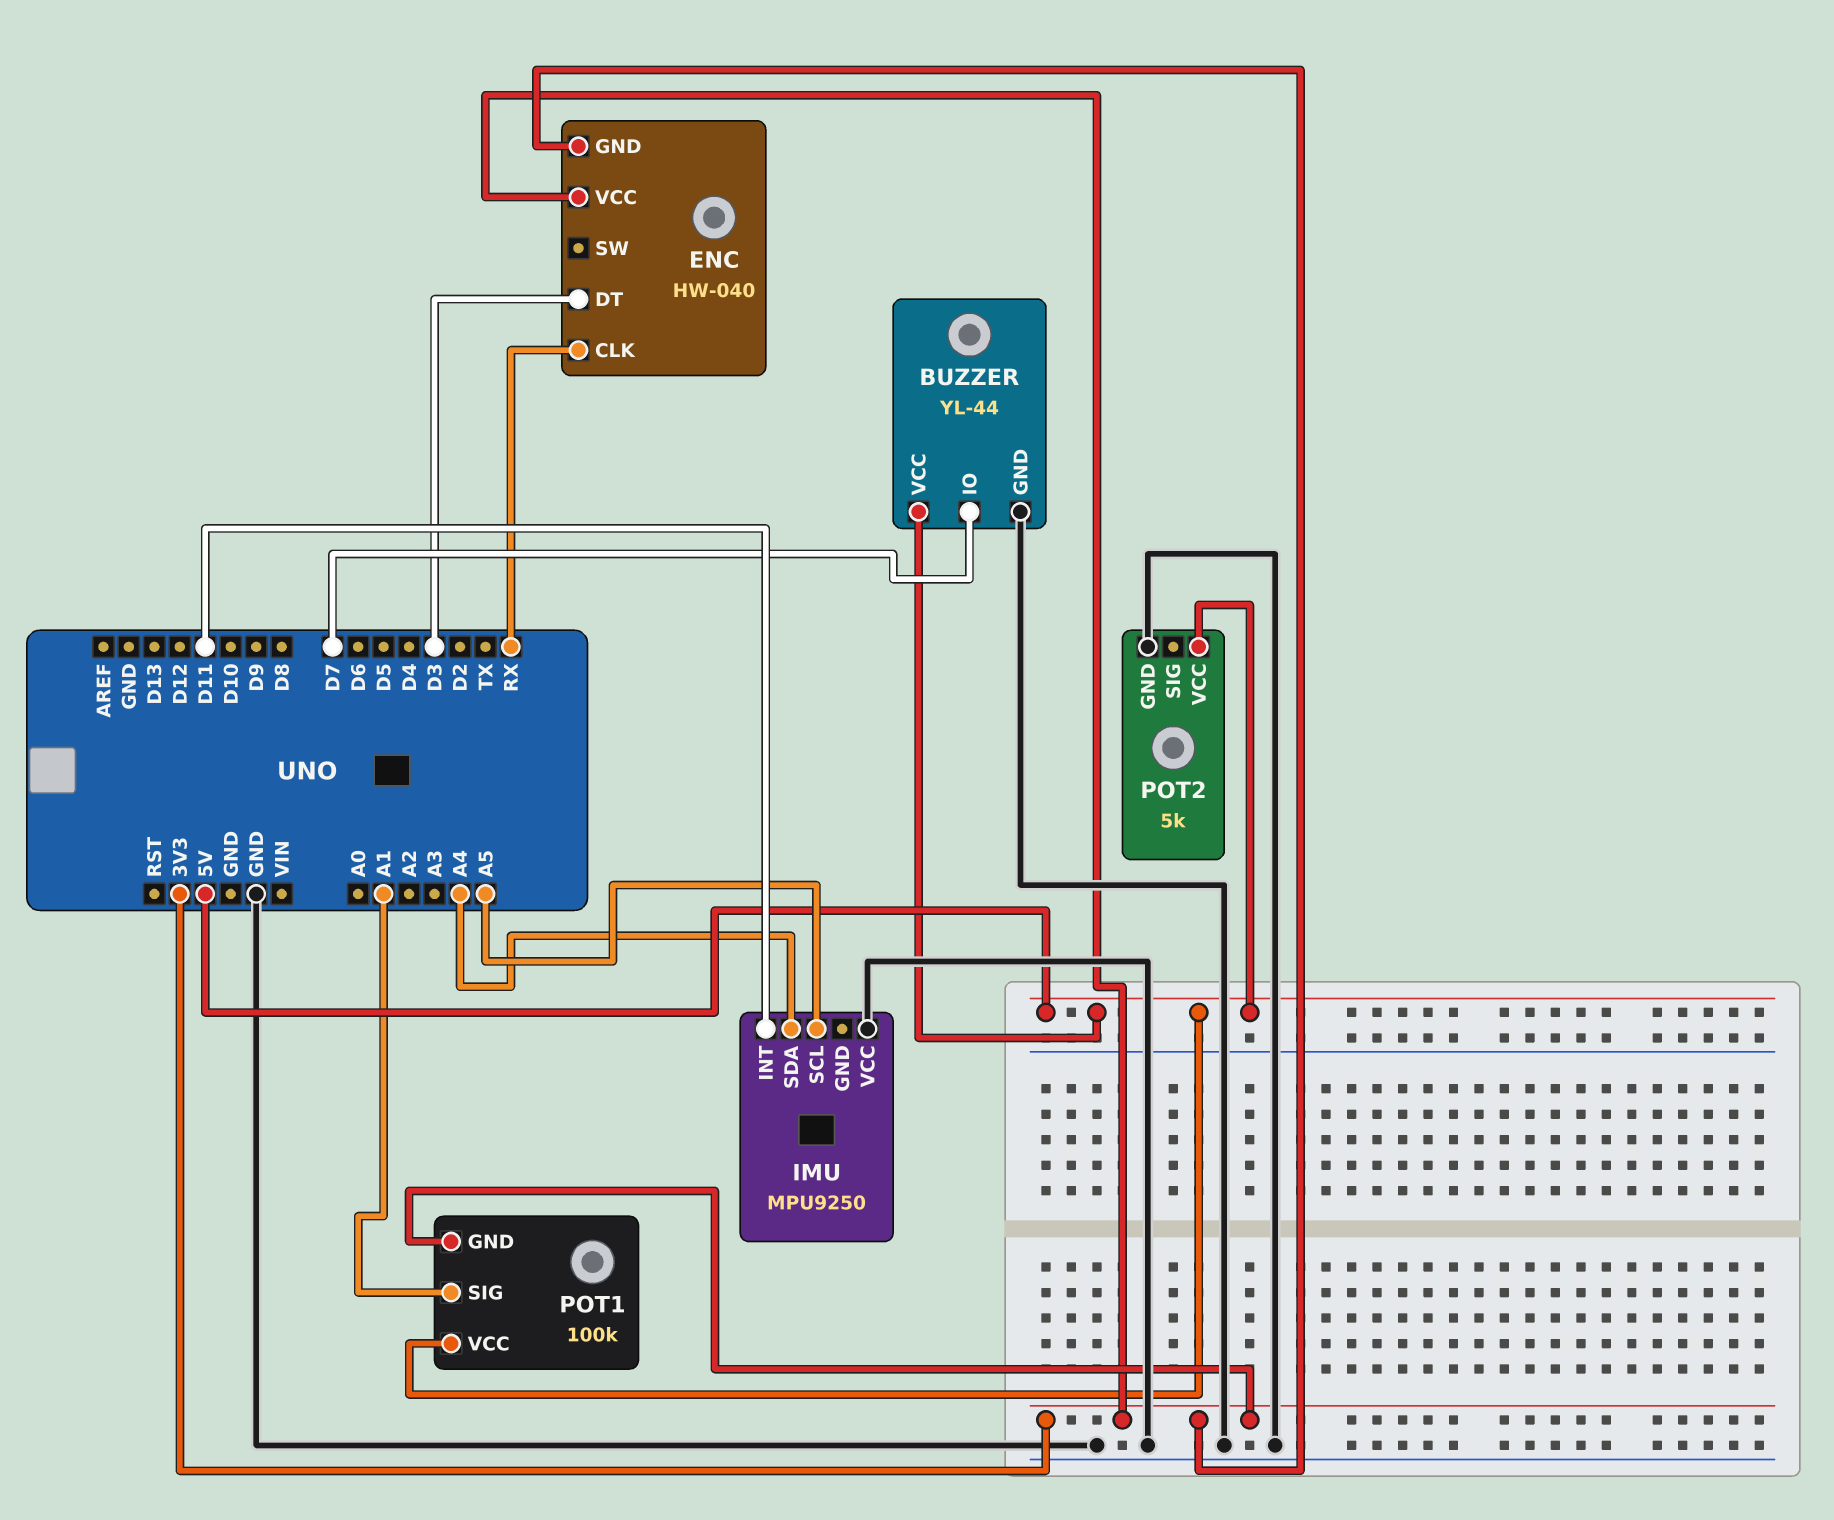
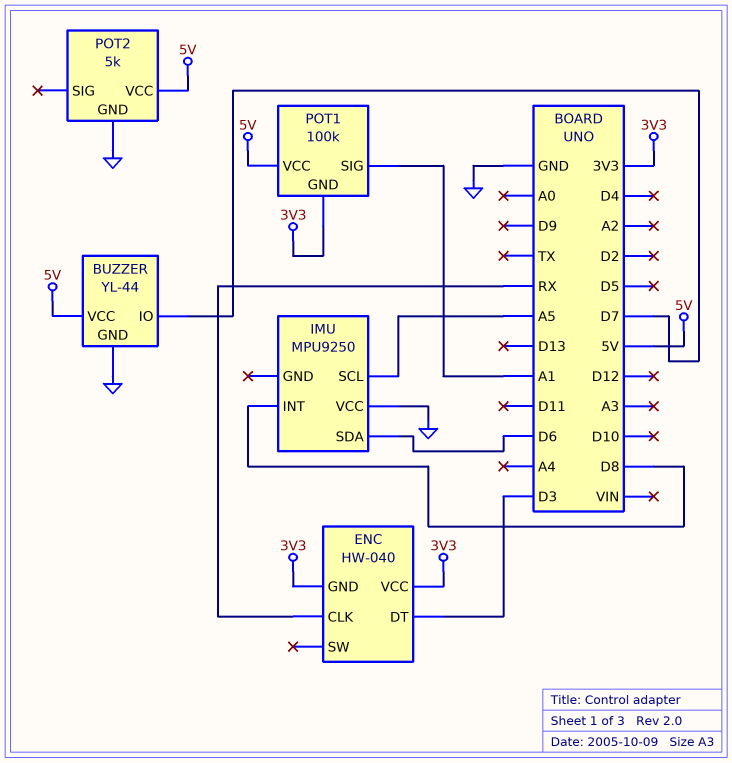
IMU pin INT: D11 -> D8
IMU pin SDA: A4 -> D6

